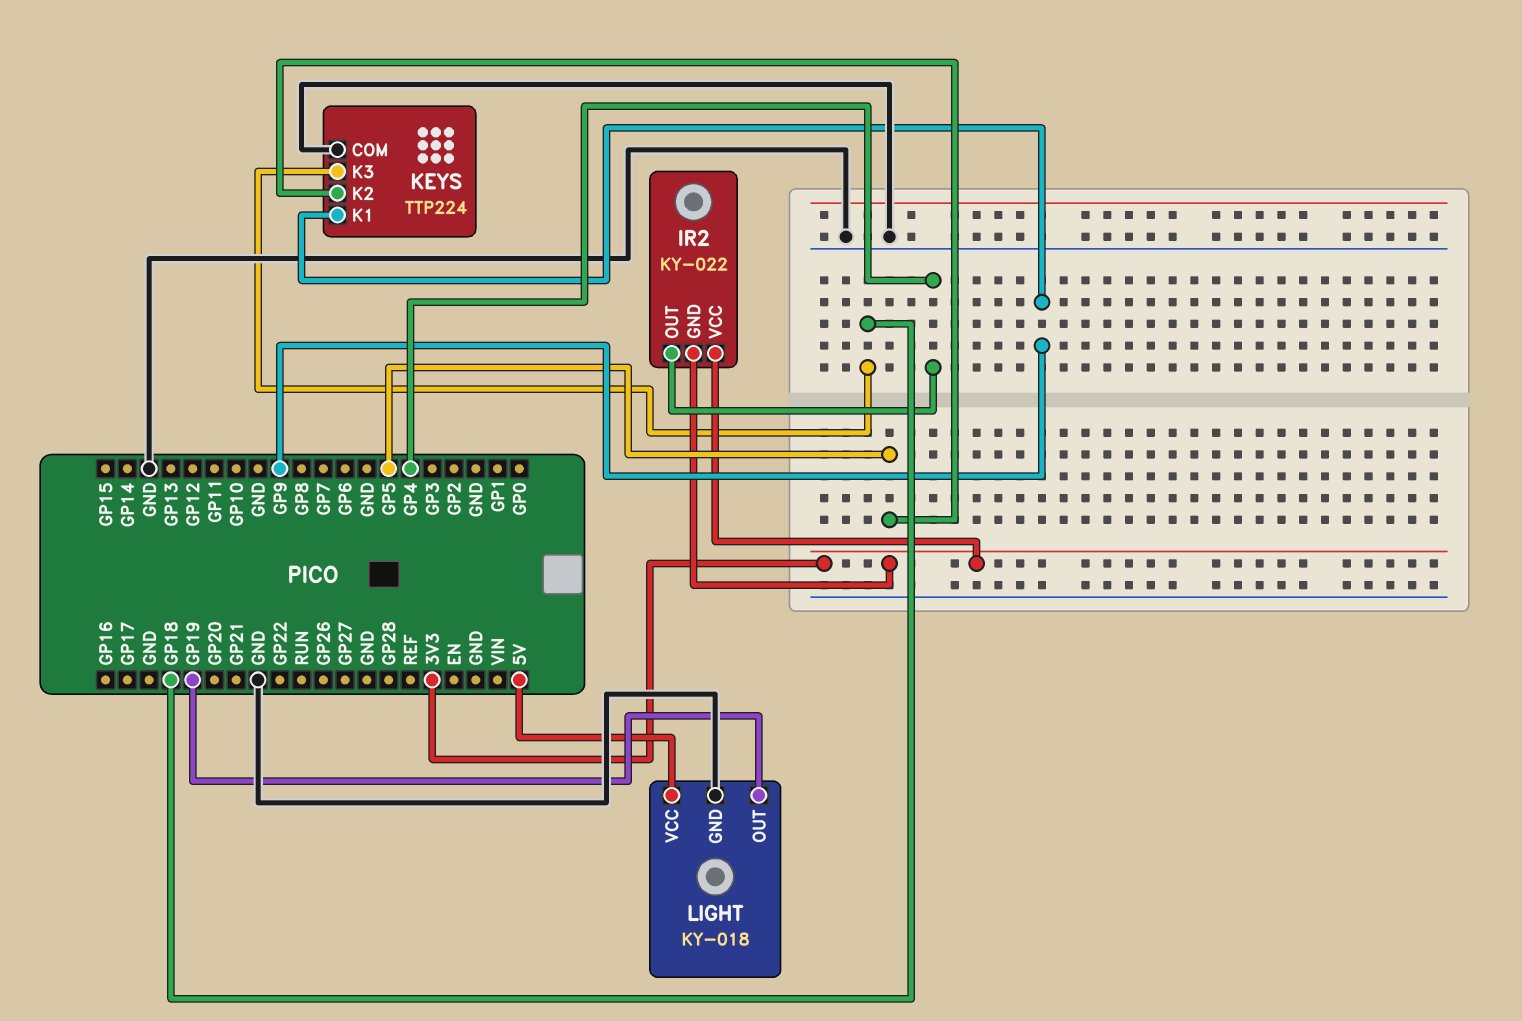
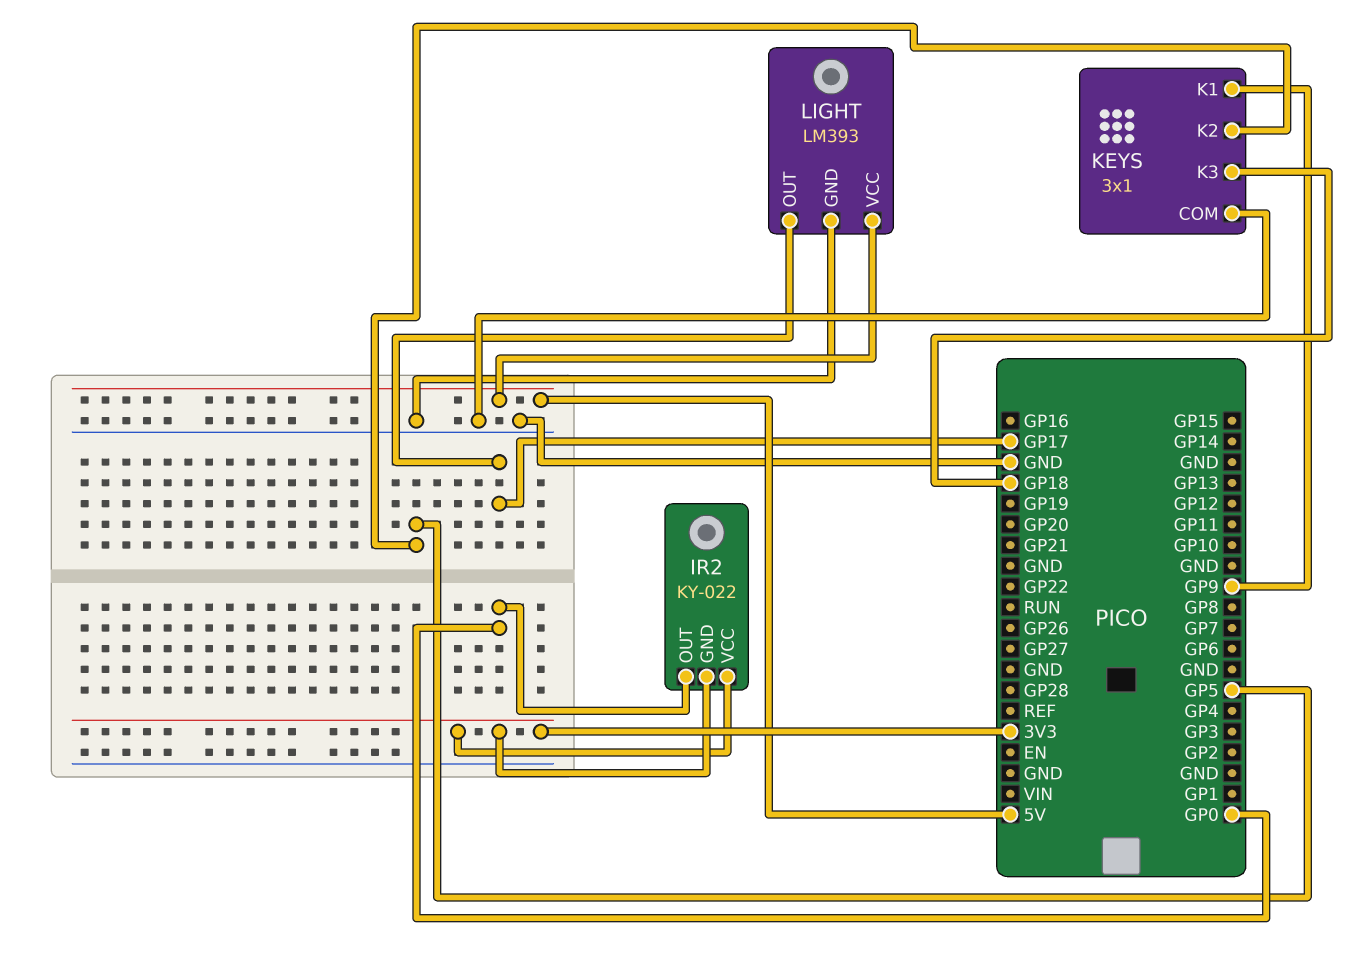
IR2 pin OUT: GP4 -> GP0
KEYS: TTP224 -> 3x1
LIGHT: KY-018 -> LM393
LIGHT pin OUT: GP19 -> GP17

